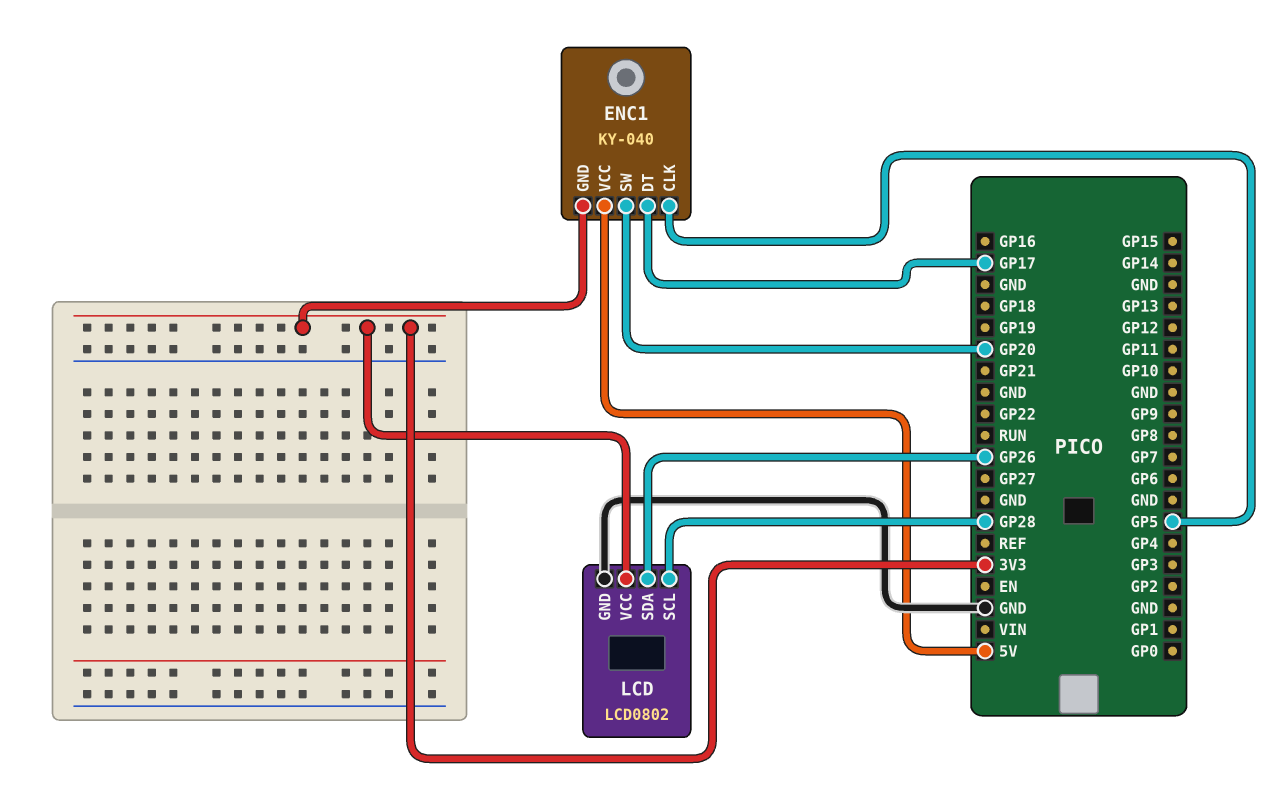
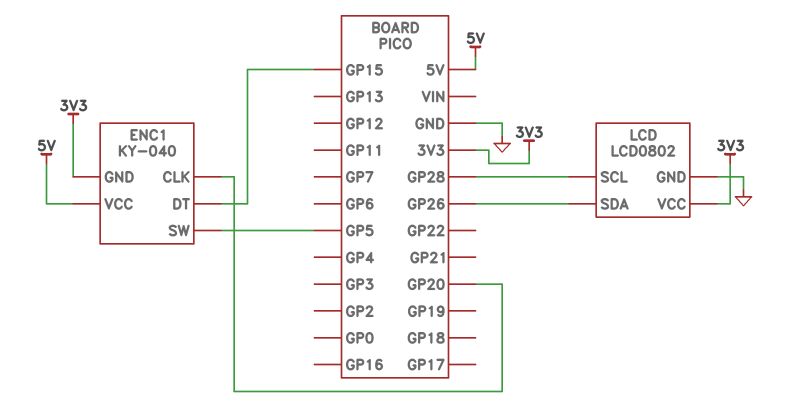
ENC1 pin CLK: GP5 -> GP20
ENC1 pin DT: GP17 -> GP15
ENC1 pin SW: GP20 -> GP5

